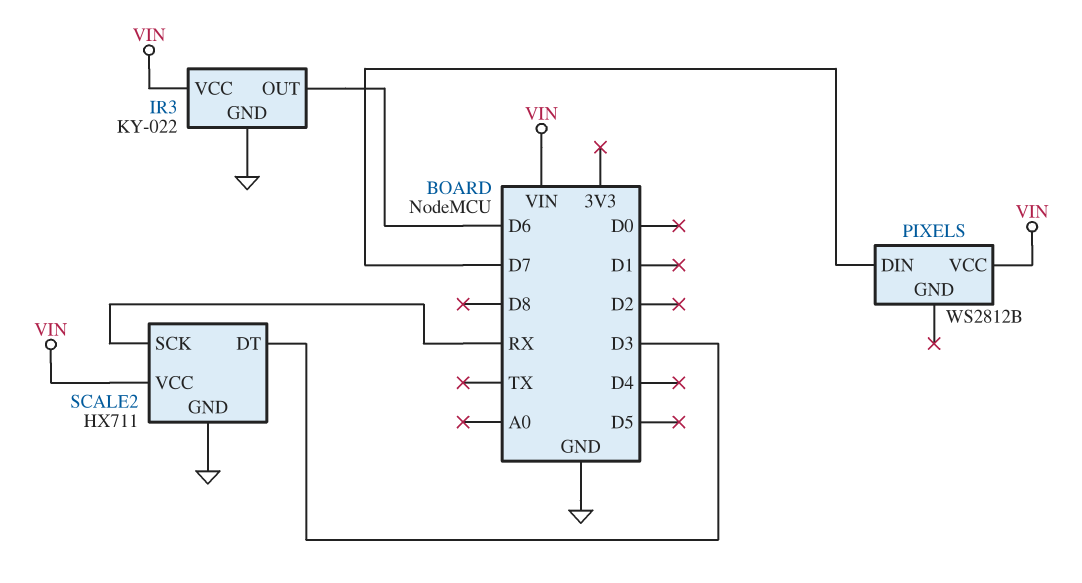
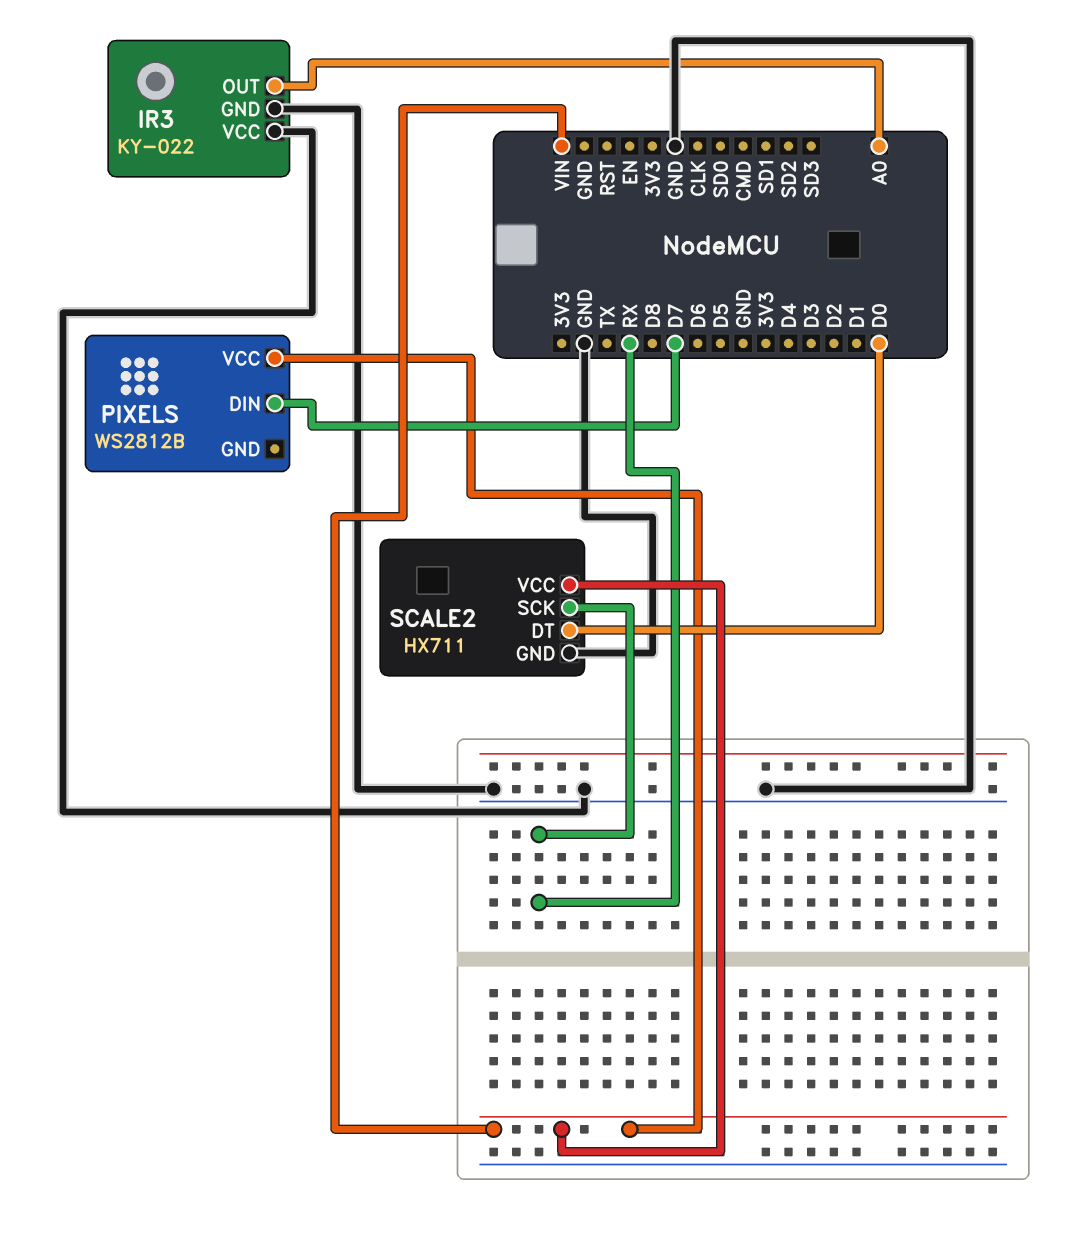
IR3 pin OUT: D6 -> A0
IR3 pin VCC: VIN -> GND
SCALE2 pin DT: D3 -> D0

